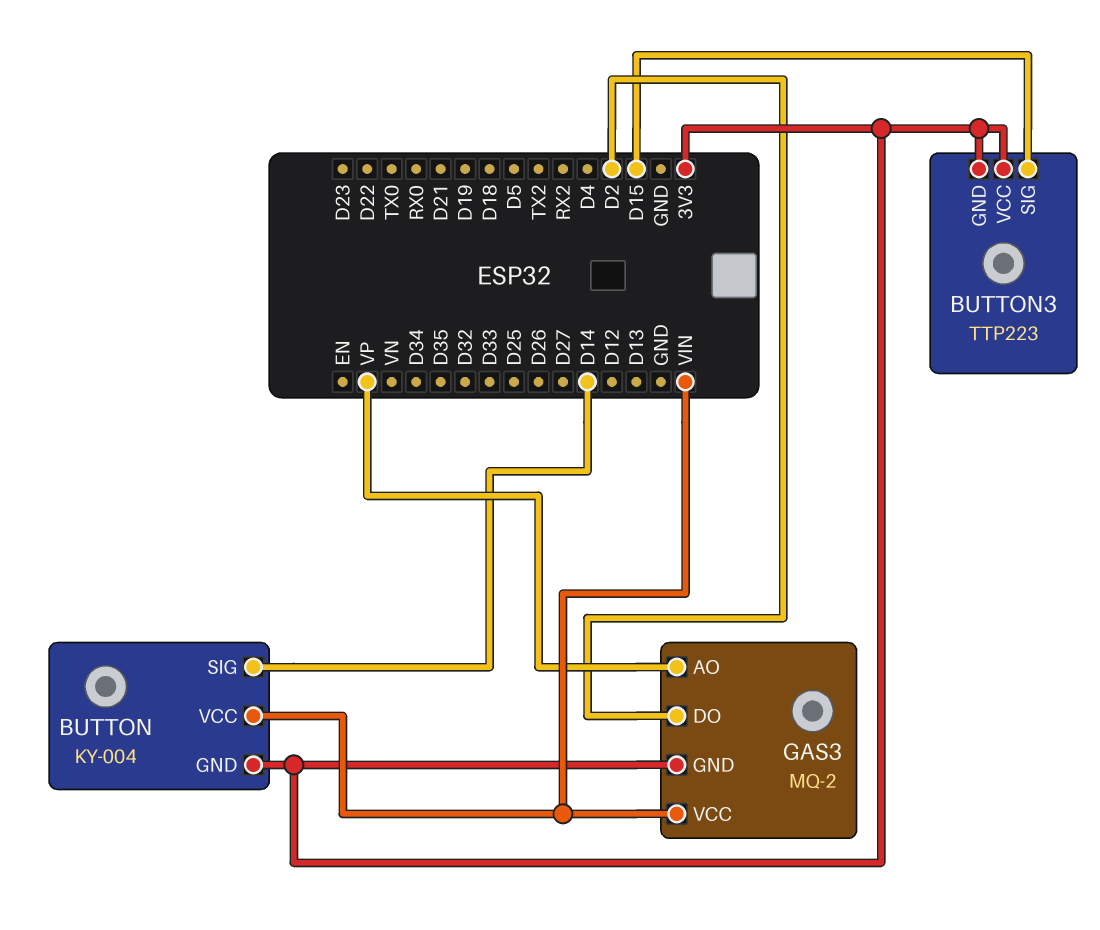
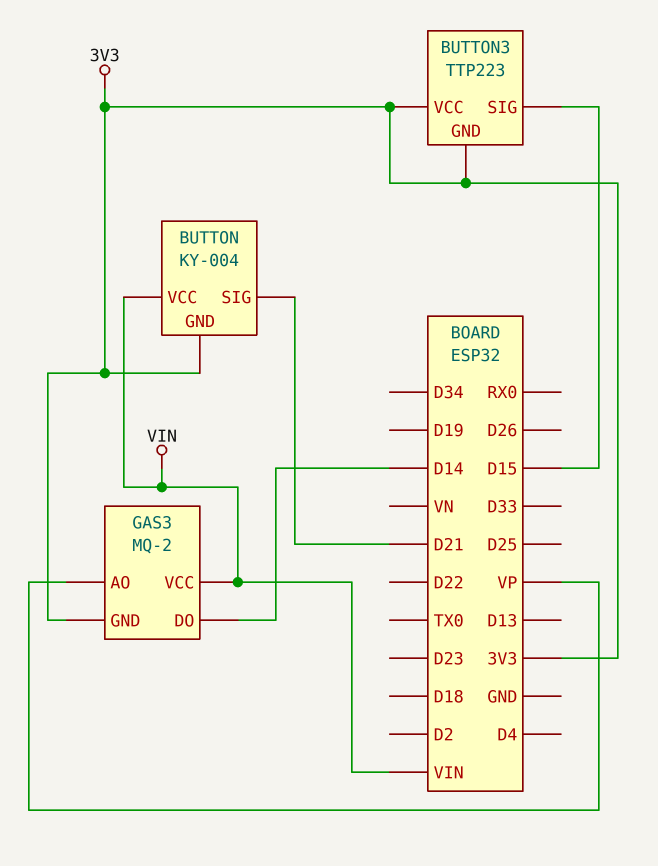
BUTTON pin SIG: D14 -> D21
GAS3 pin DO: D2 -> D14

